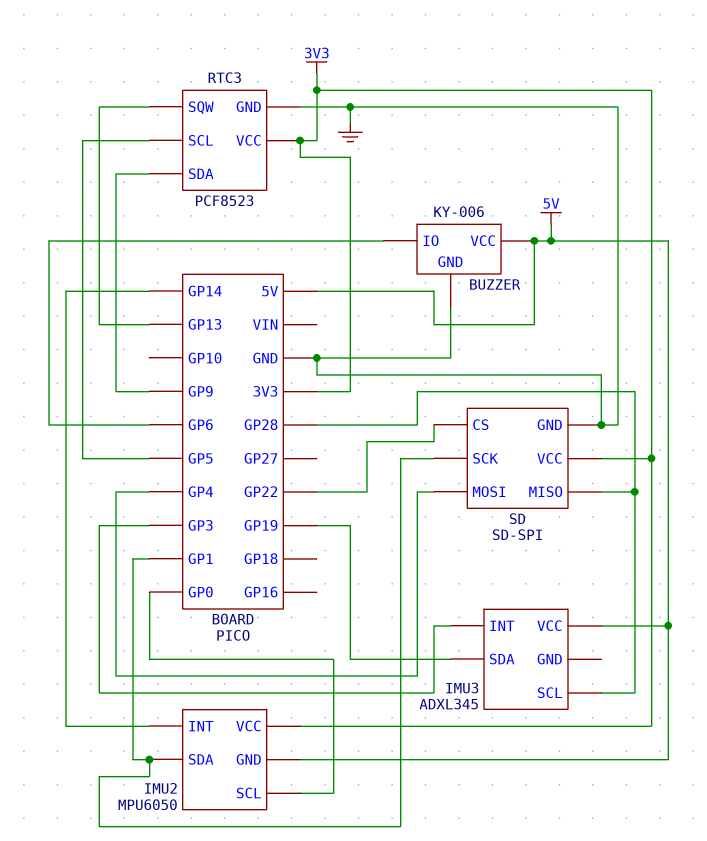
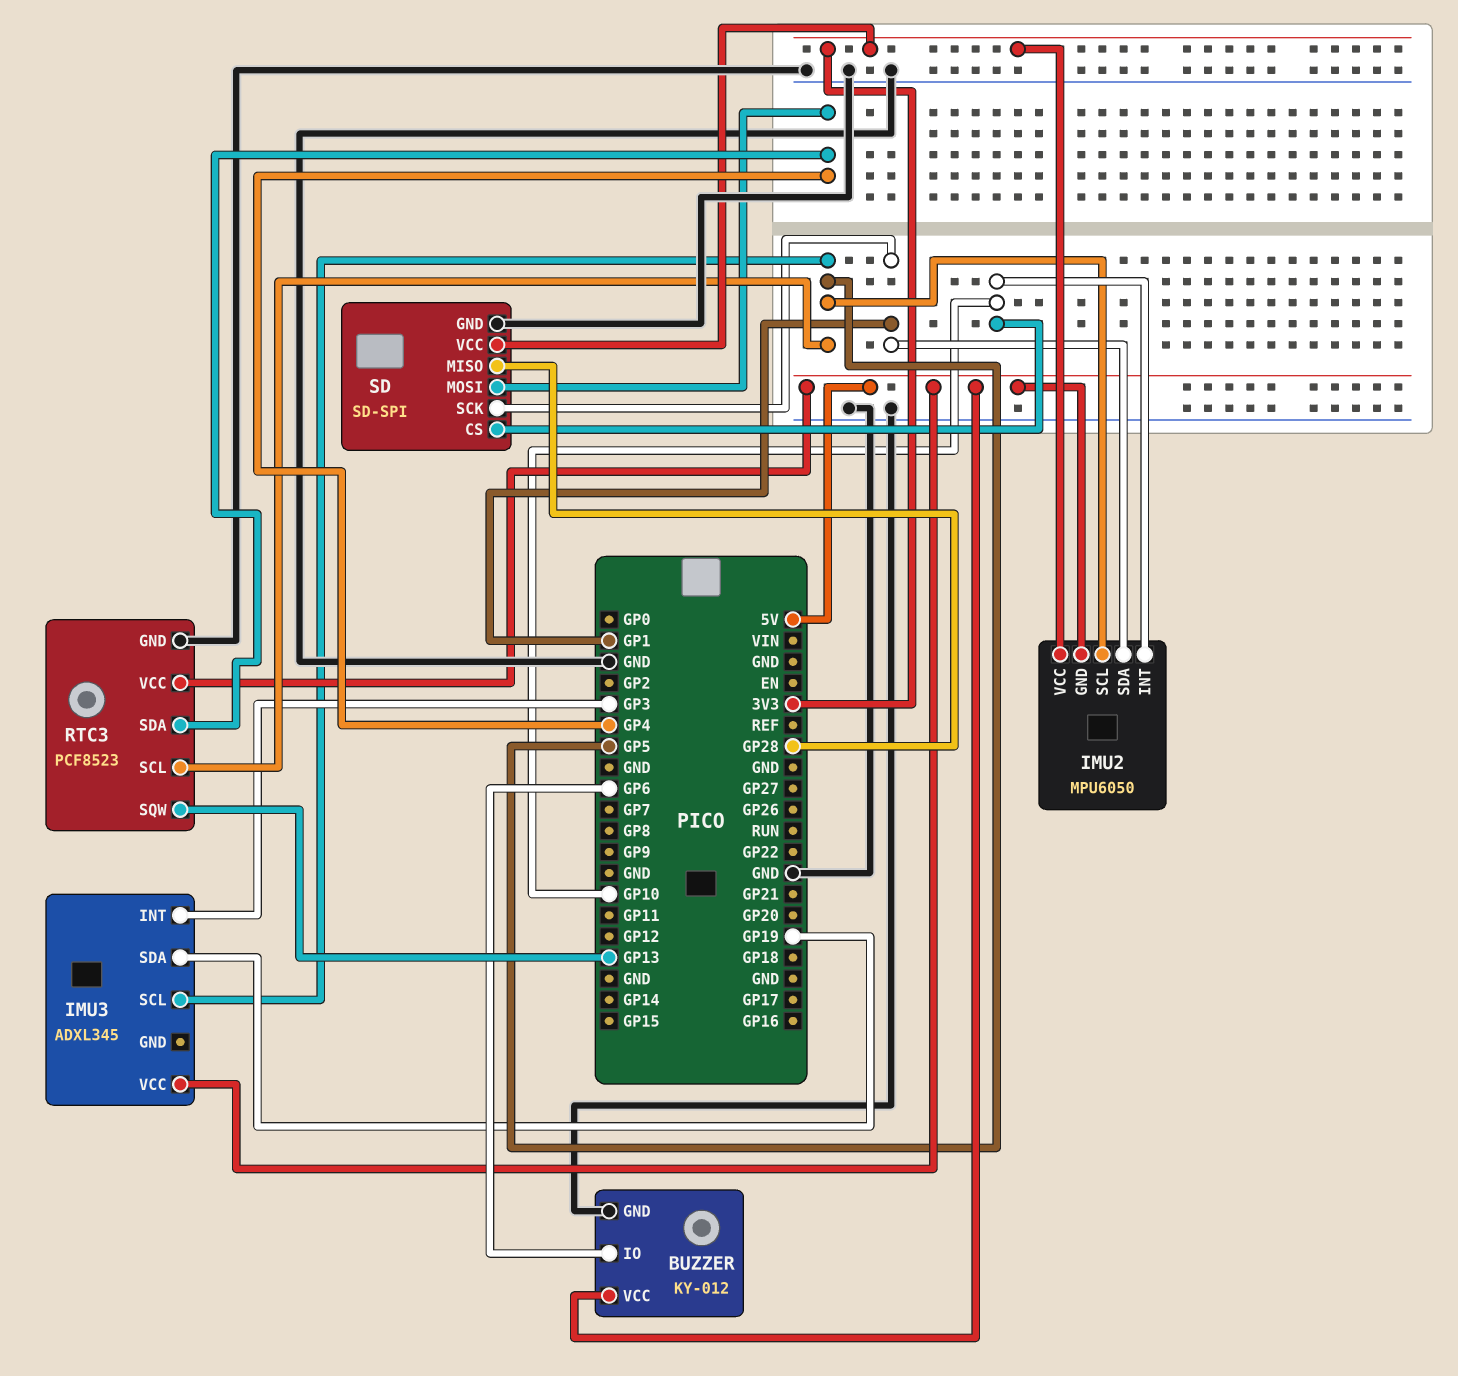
BUZZER: KY-006 -> KY-012
IMU2 pin INT: GP14 -> GP10
IMU2 pin SCL: GP0 -> GP5
IMU3 pin SCL: GP28 -> GP5
RTC3 pin SDA: GP9 -> GP4
RTC3 pin VCC: 3V3 -> 5V
SD pin CS: GP22 -> GP10

